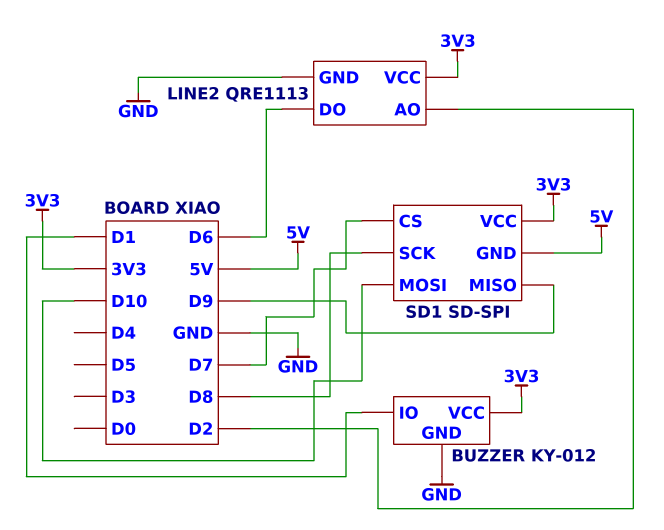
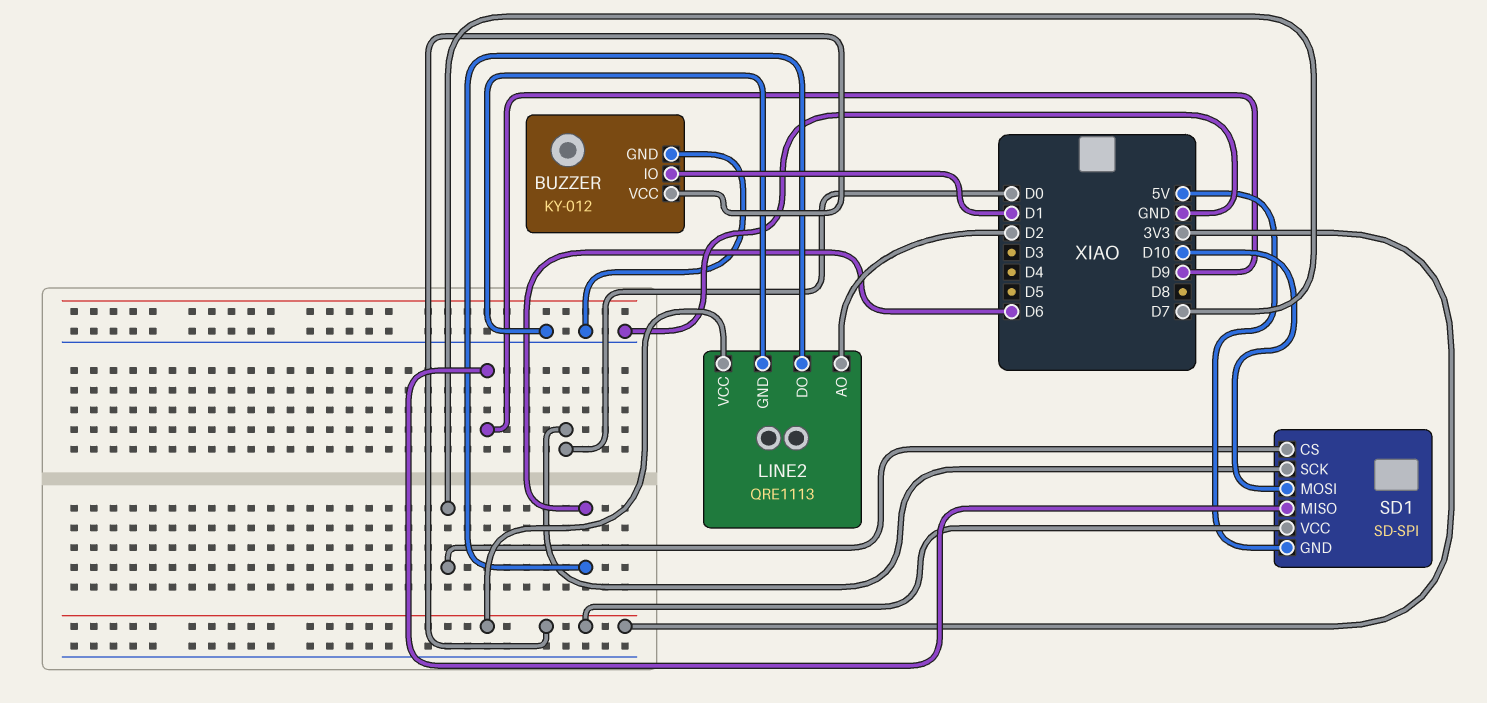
SD1 pin SCK: D8 -> D0

